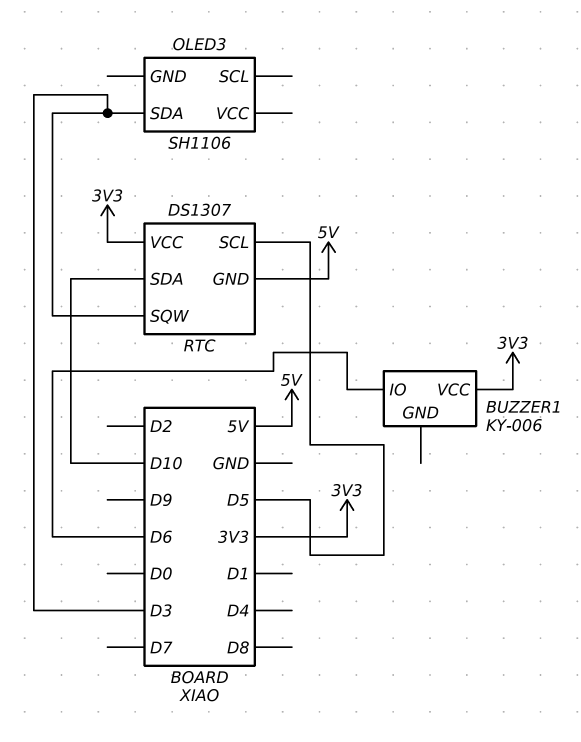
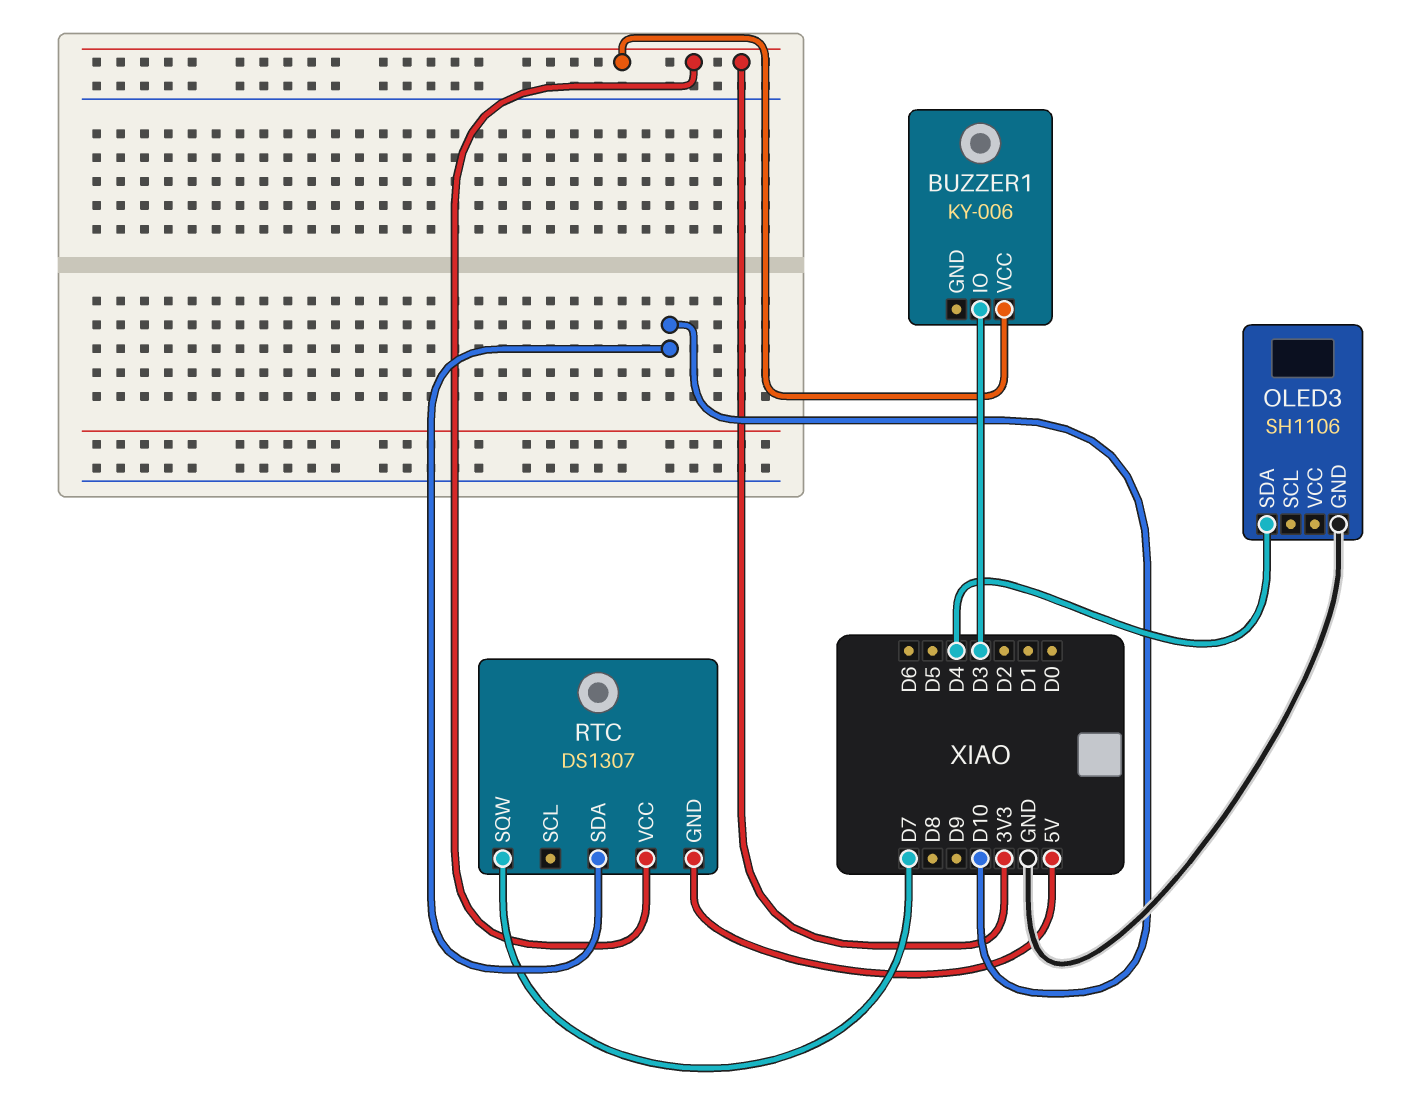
BUZZER1 pin IO: D6 -> D3
OLED3 pin GND: none -> GND
OLED3 pin SDA: D3 -> D4
RTC pin SCL: D5 -> none
RTC pin SQW: D3 -> D7

